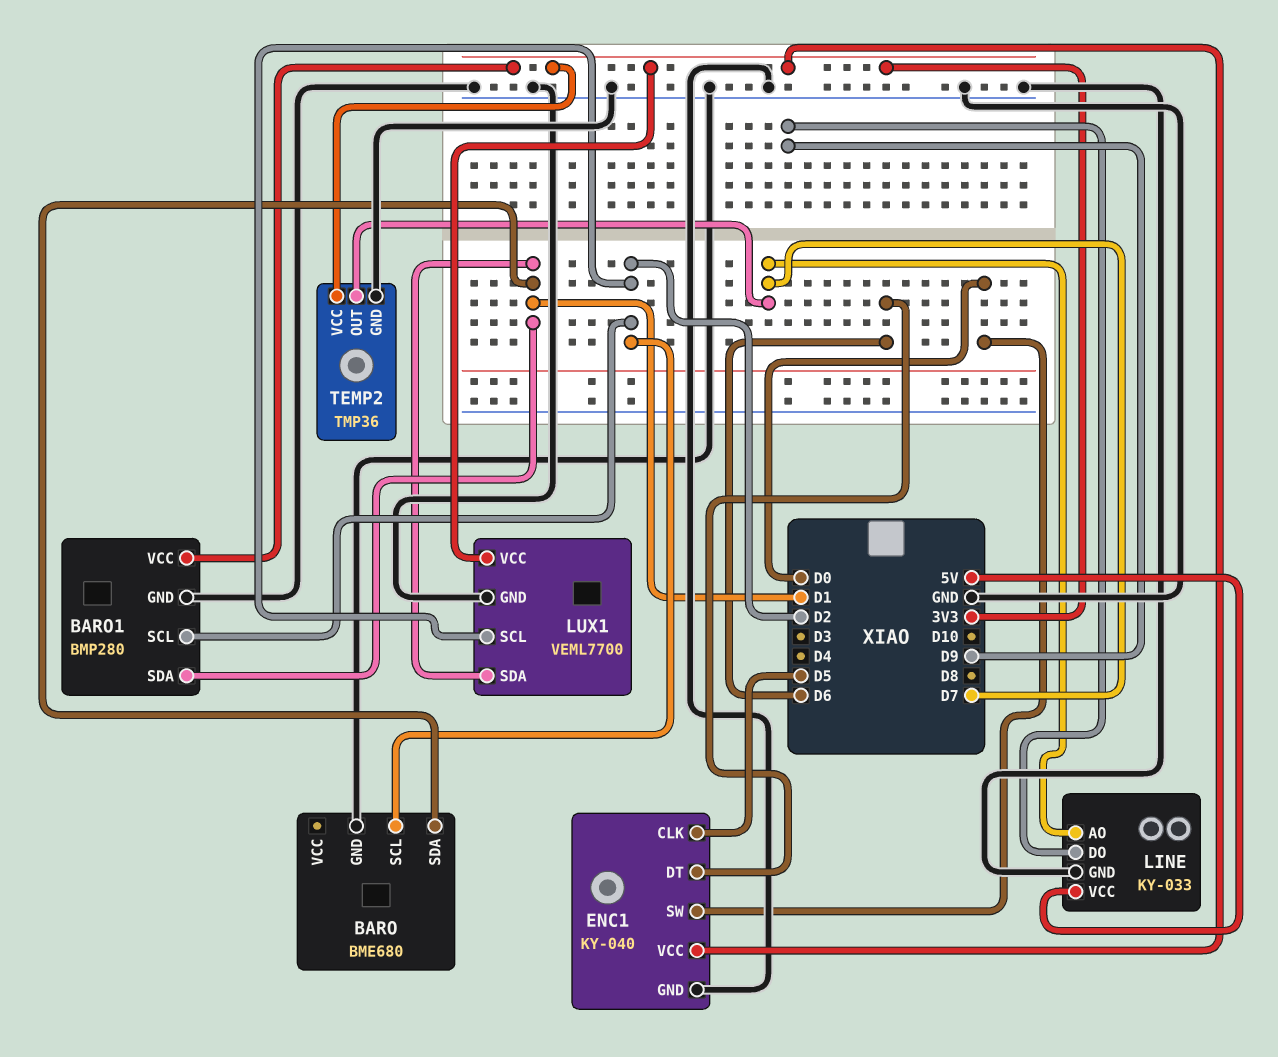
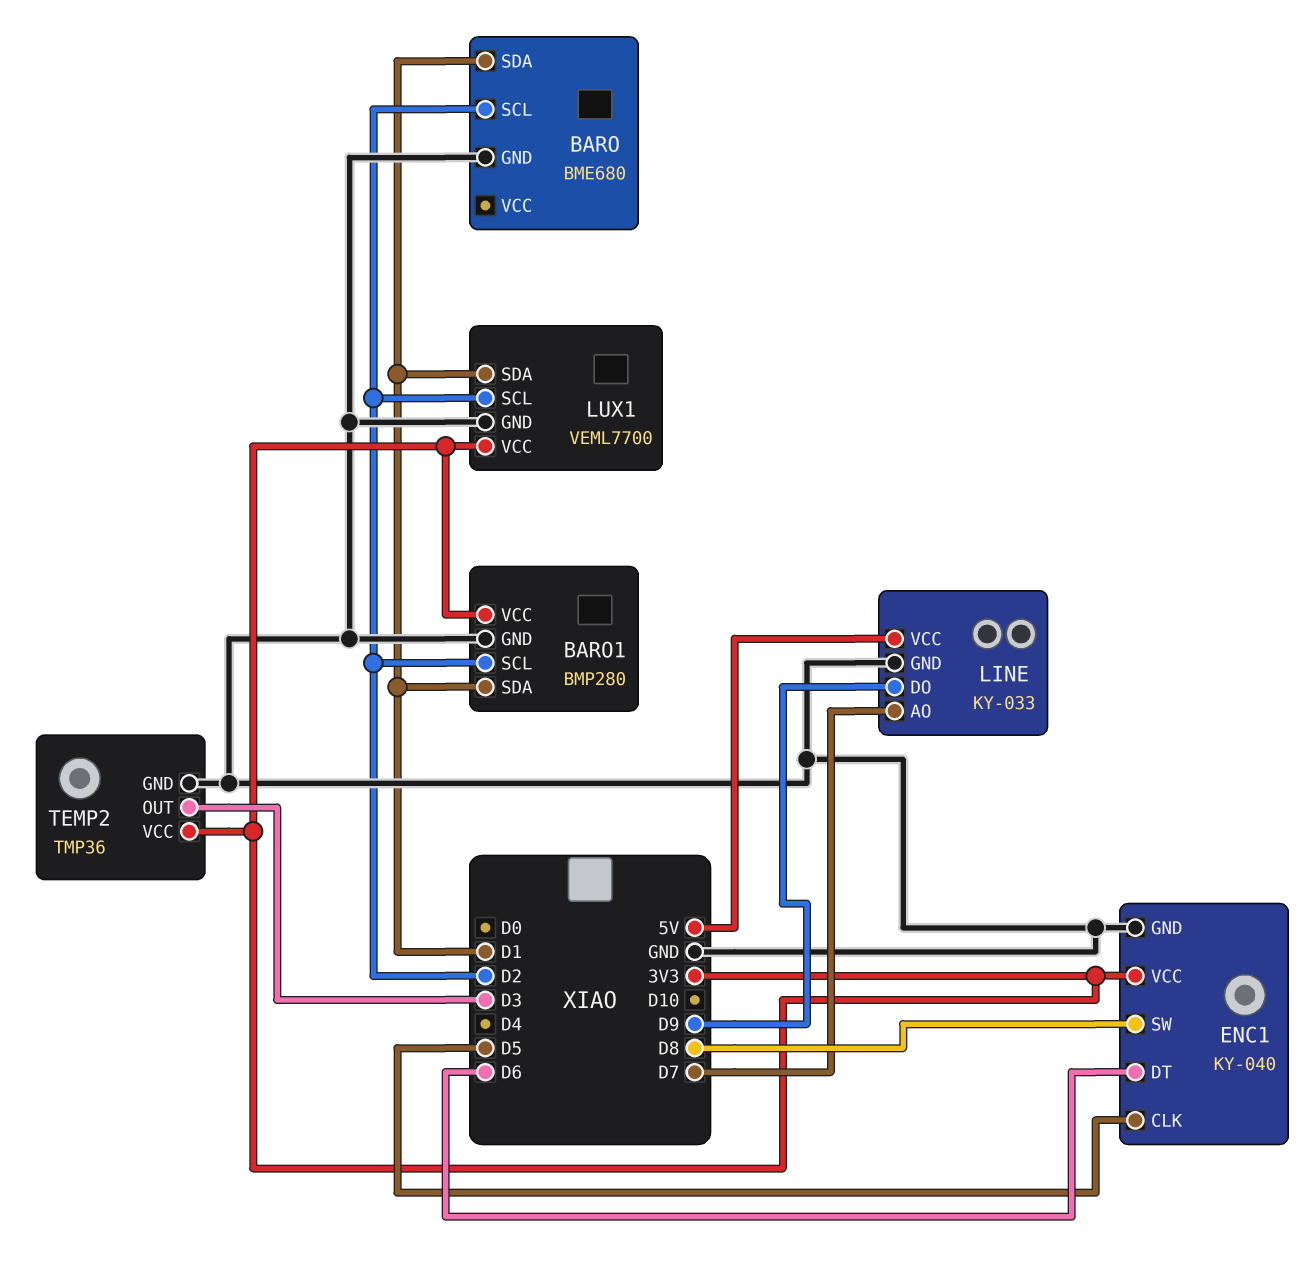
ENC1 pin SW: D0 -> D8
TEMP2 pin OUT: D7 -> D3

